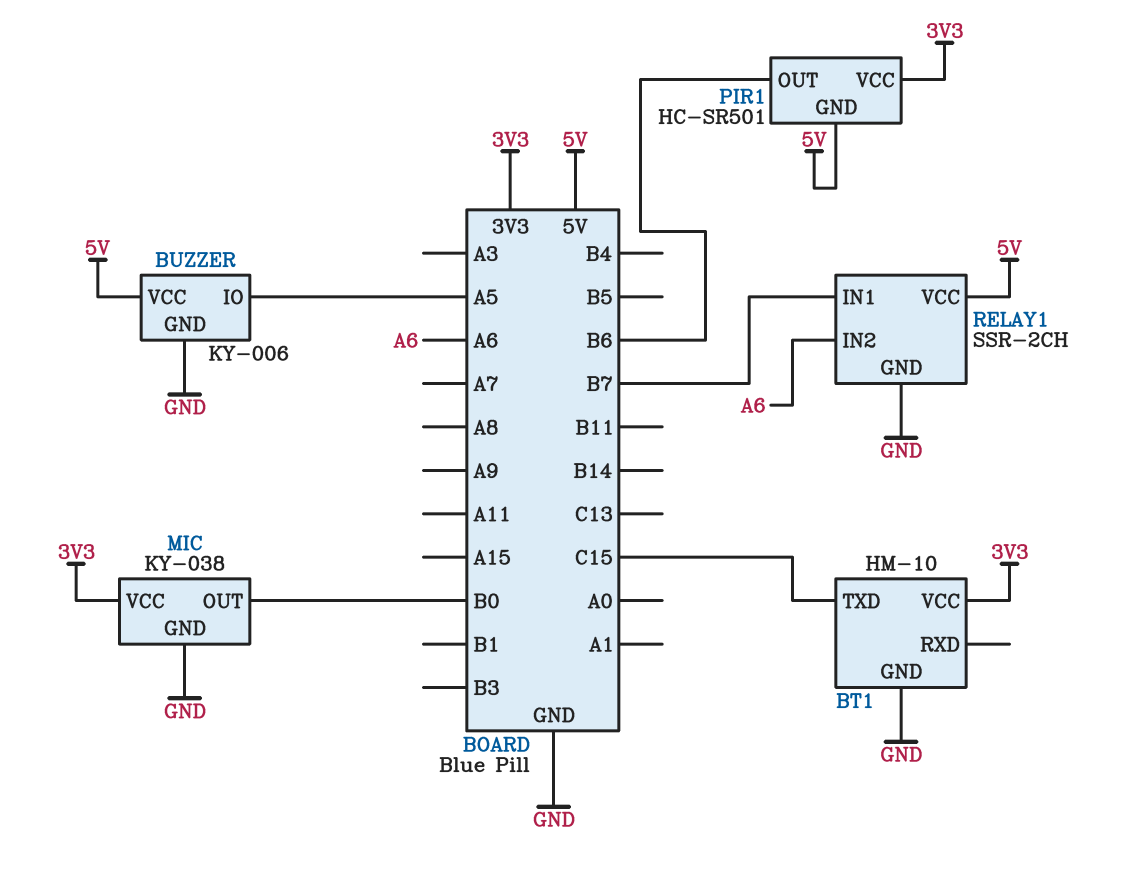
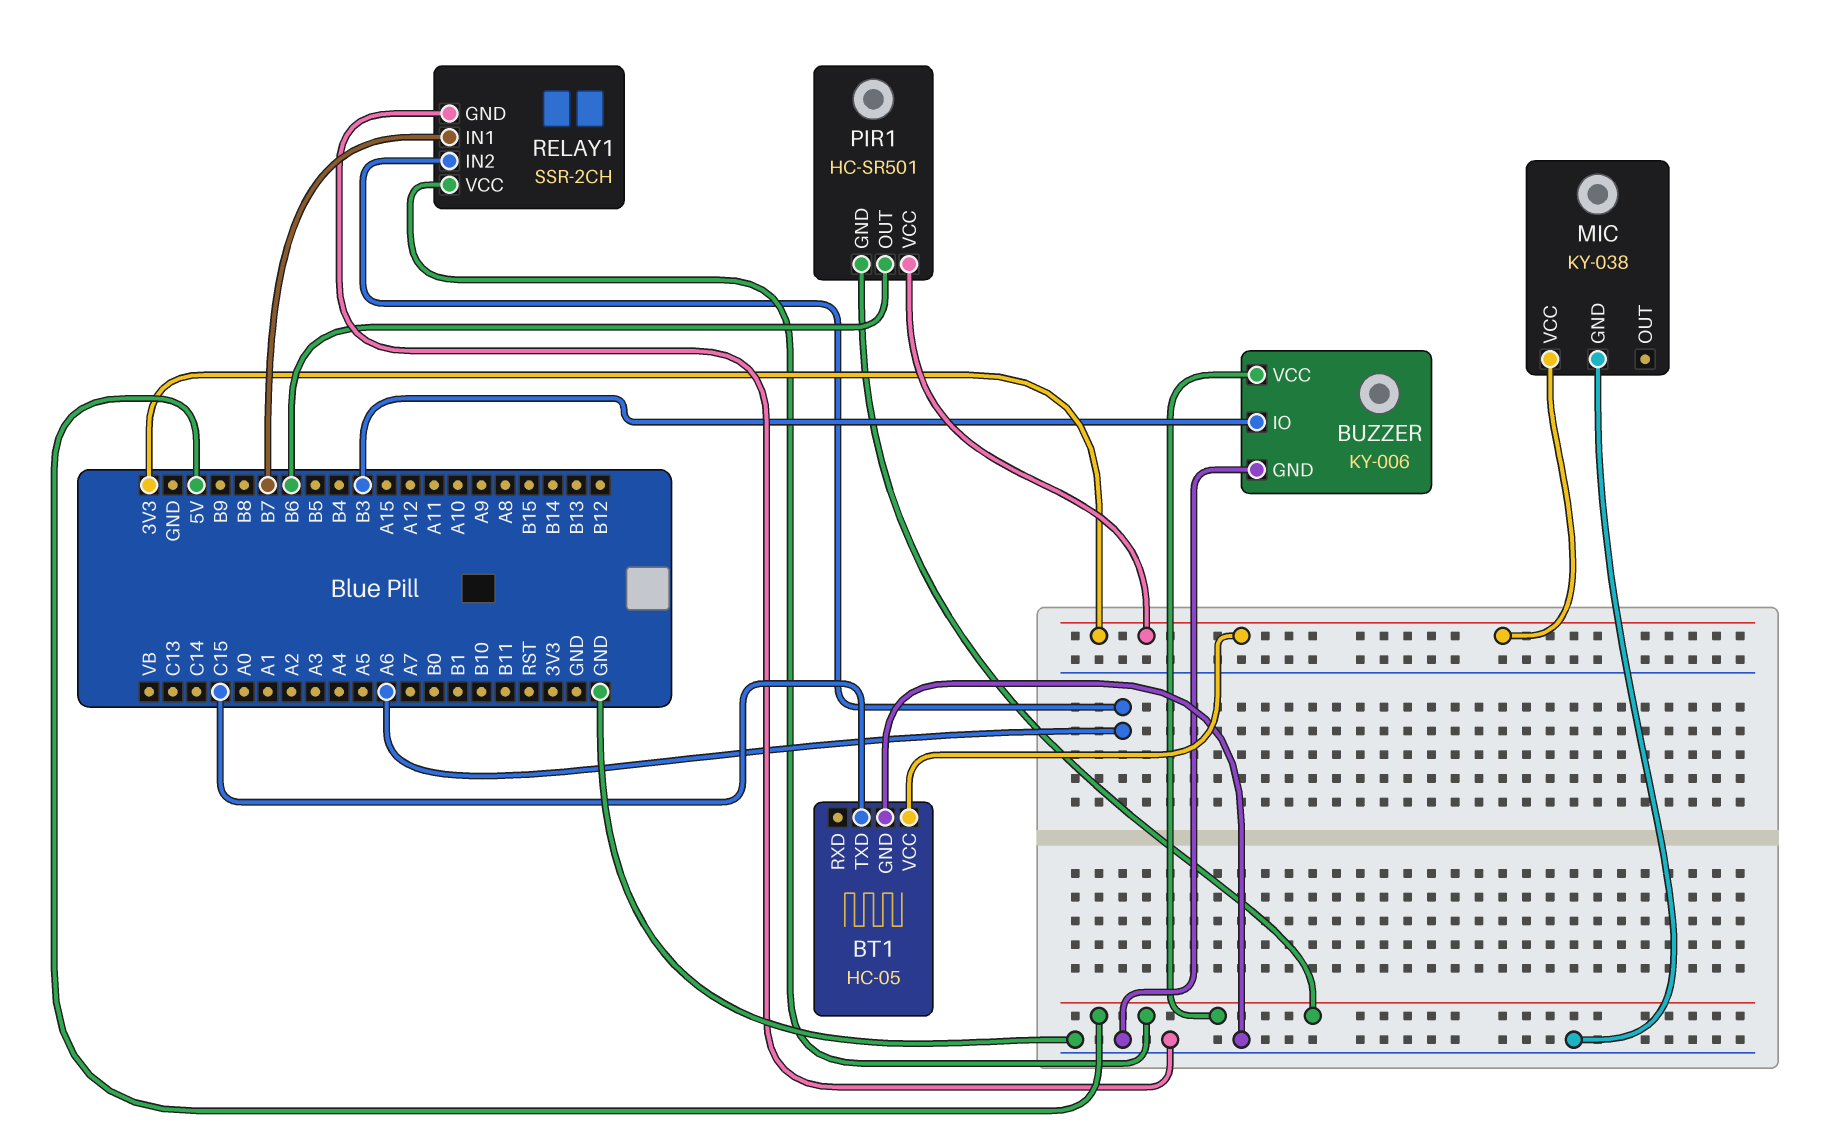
BT1: HM-10 -> HC-05
BUZZER pin IO: A5 -> B3
MIC pin OUT: B0 -> none

